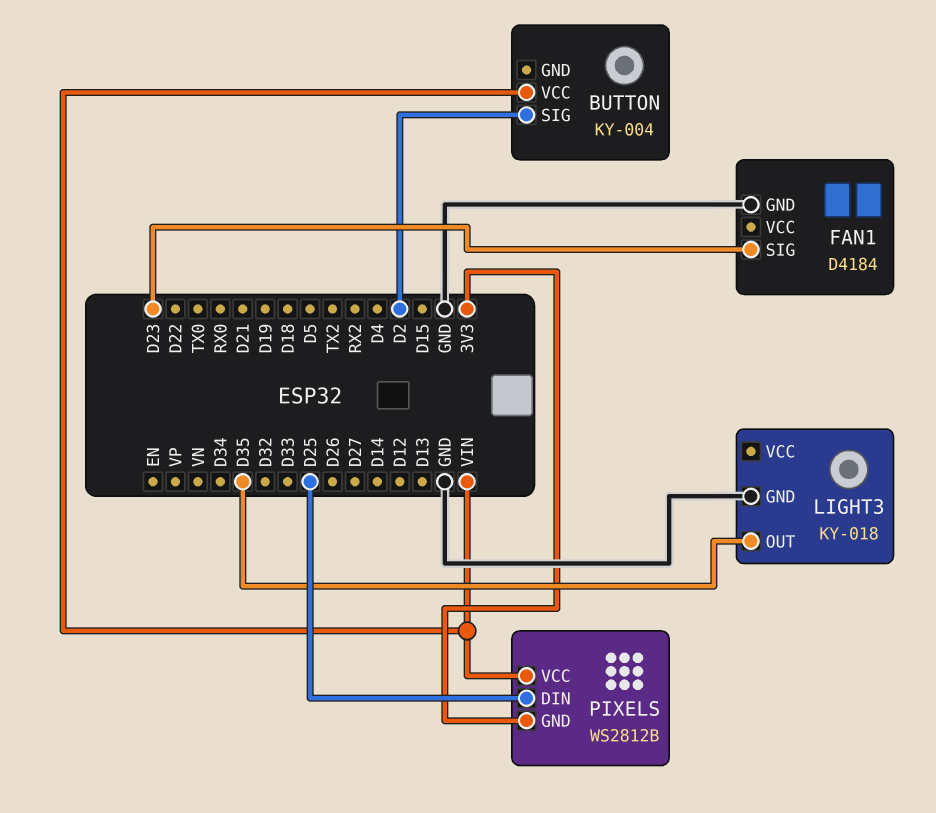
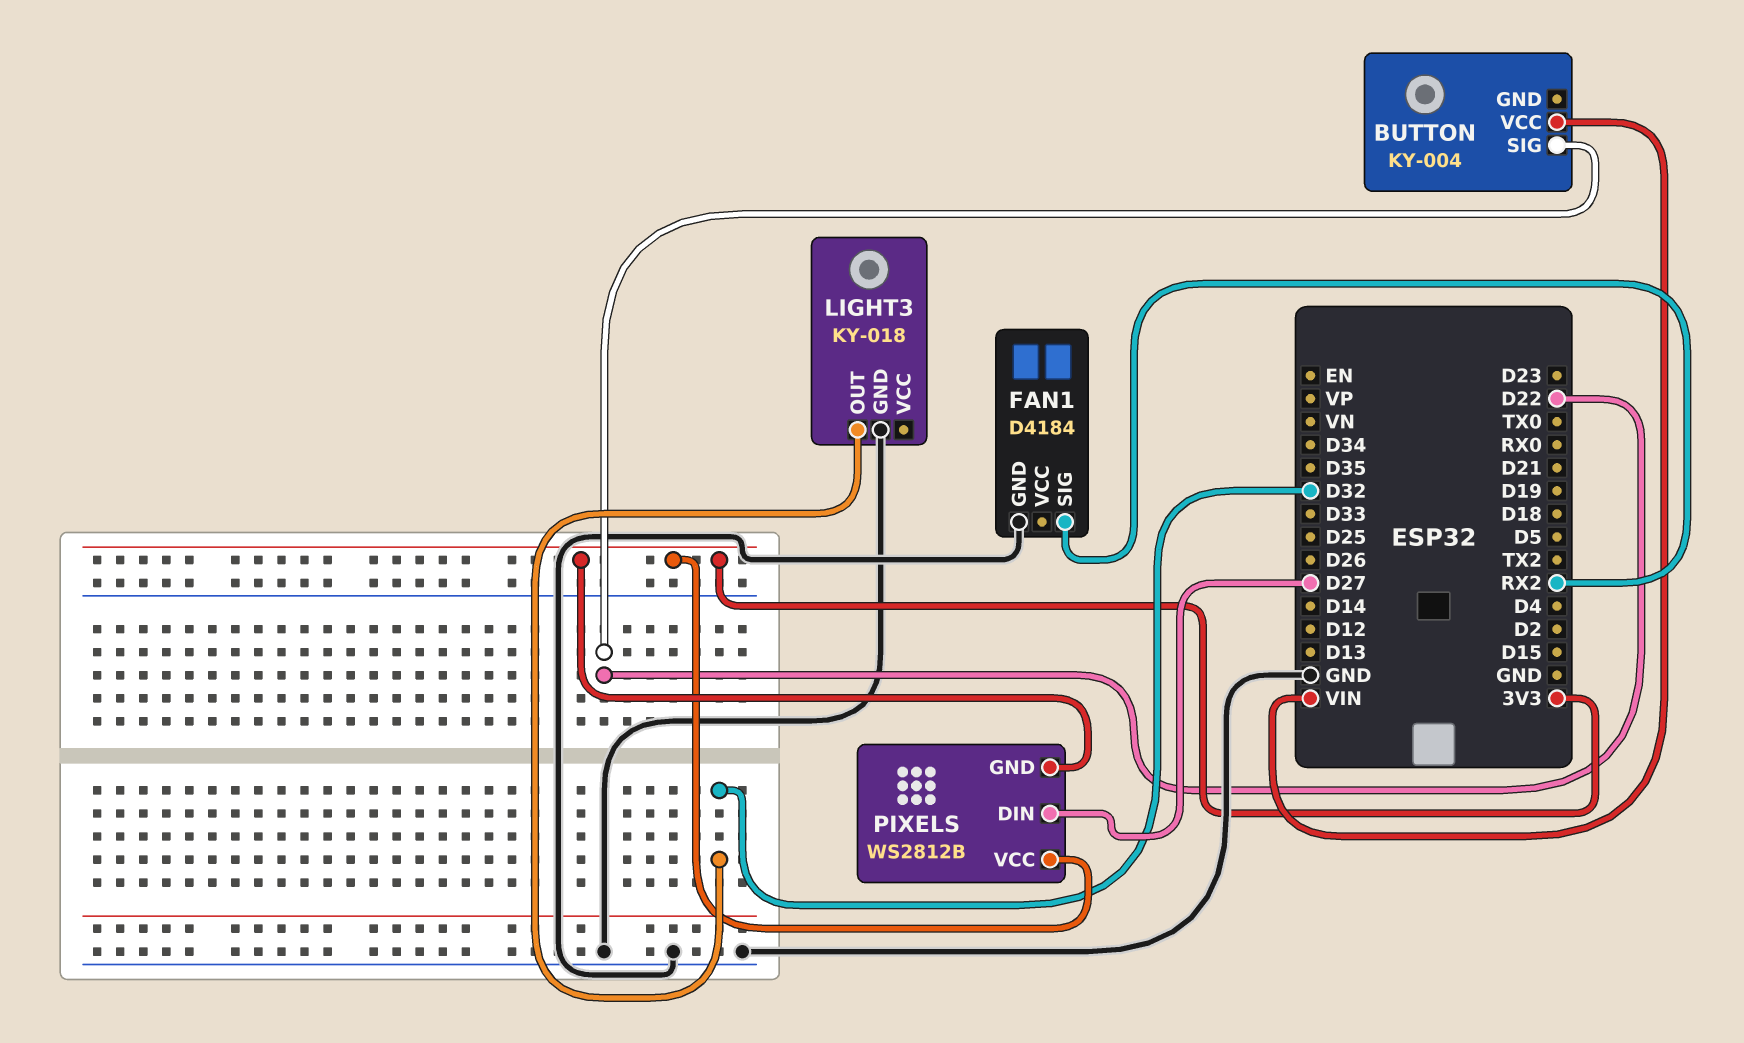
BUTTON pin SIG: D2 -> D22
FAN1 pin SIG: D23 -> RX2
LIGHT3 pin OUT: D35 -> D32
PIXELS pin DIN: D25 -> D27
PIXELS pin VCC: VIN -> 3V3

